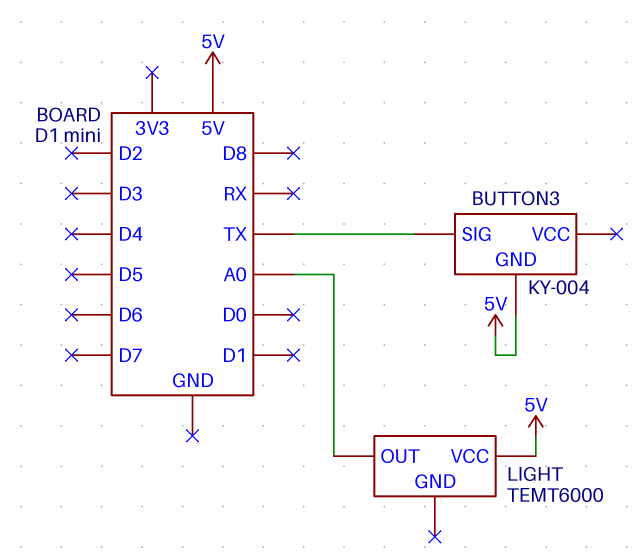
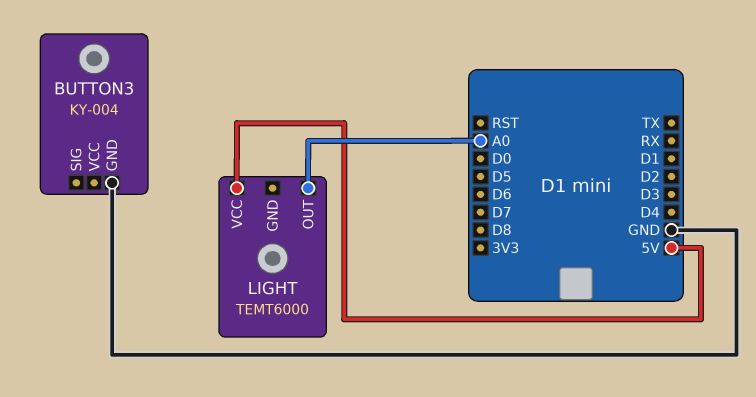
BUTTON3 pin GND: 5V -> GND
BUTTON3 pin SIG: TX -> none

